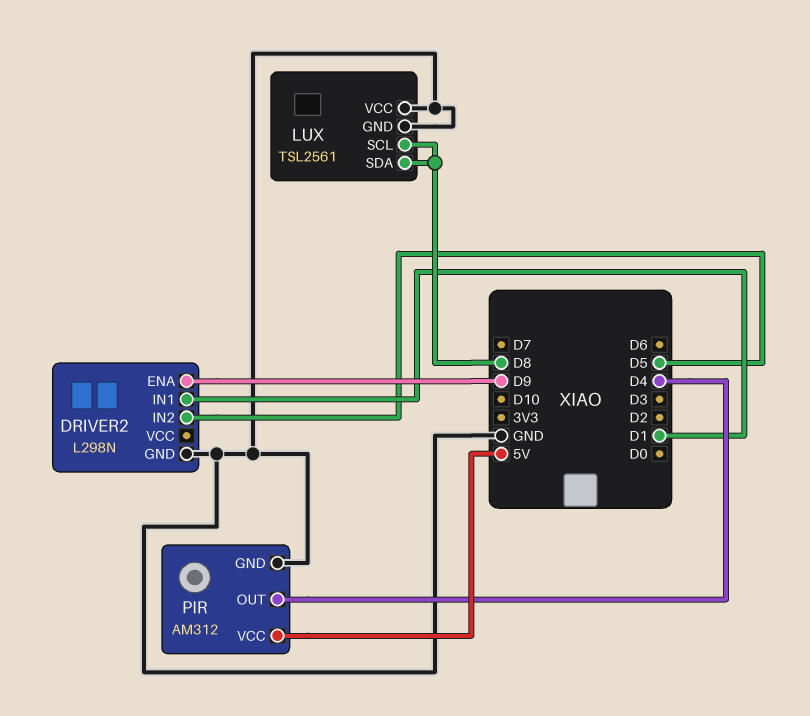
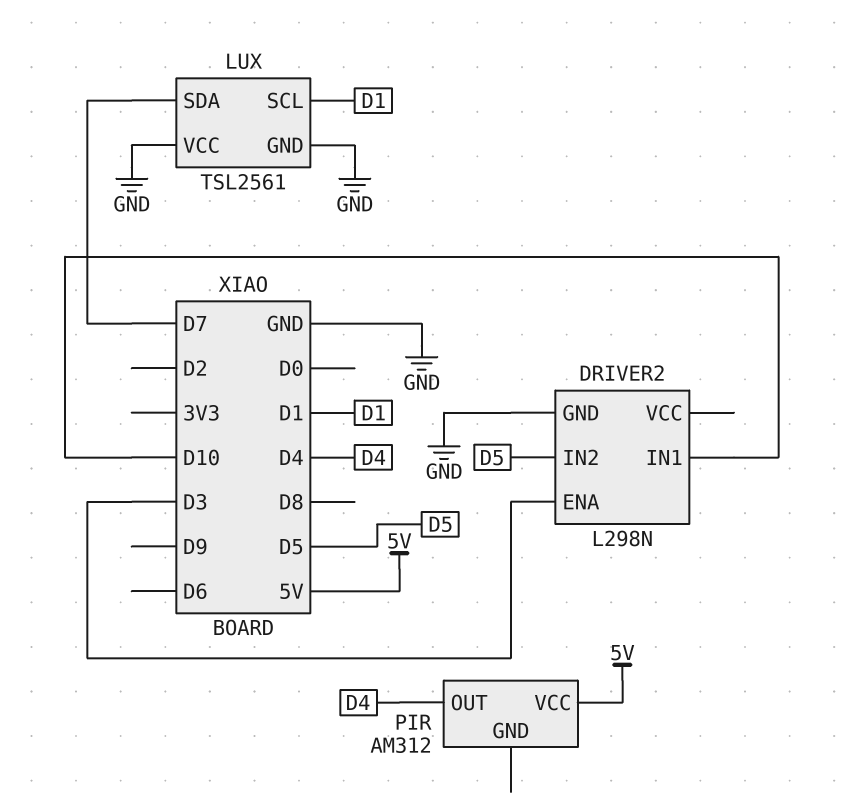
DRIVER2 pin ENA: D9 -> D3
DRIVER2 pin IN1: D1 -> D10
LUX pin SCL: D8 -> D1
LUX pin SDA: D8 -> D7
PIR pin GND: GND -> none

